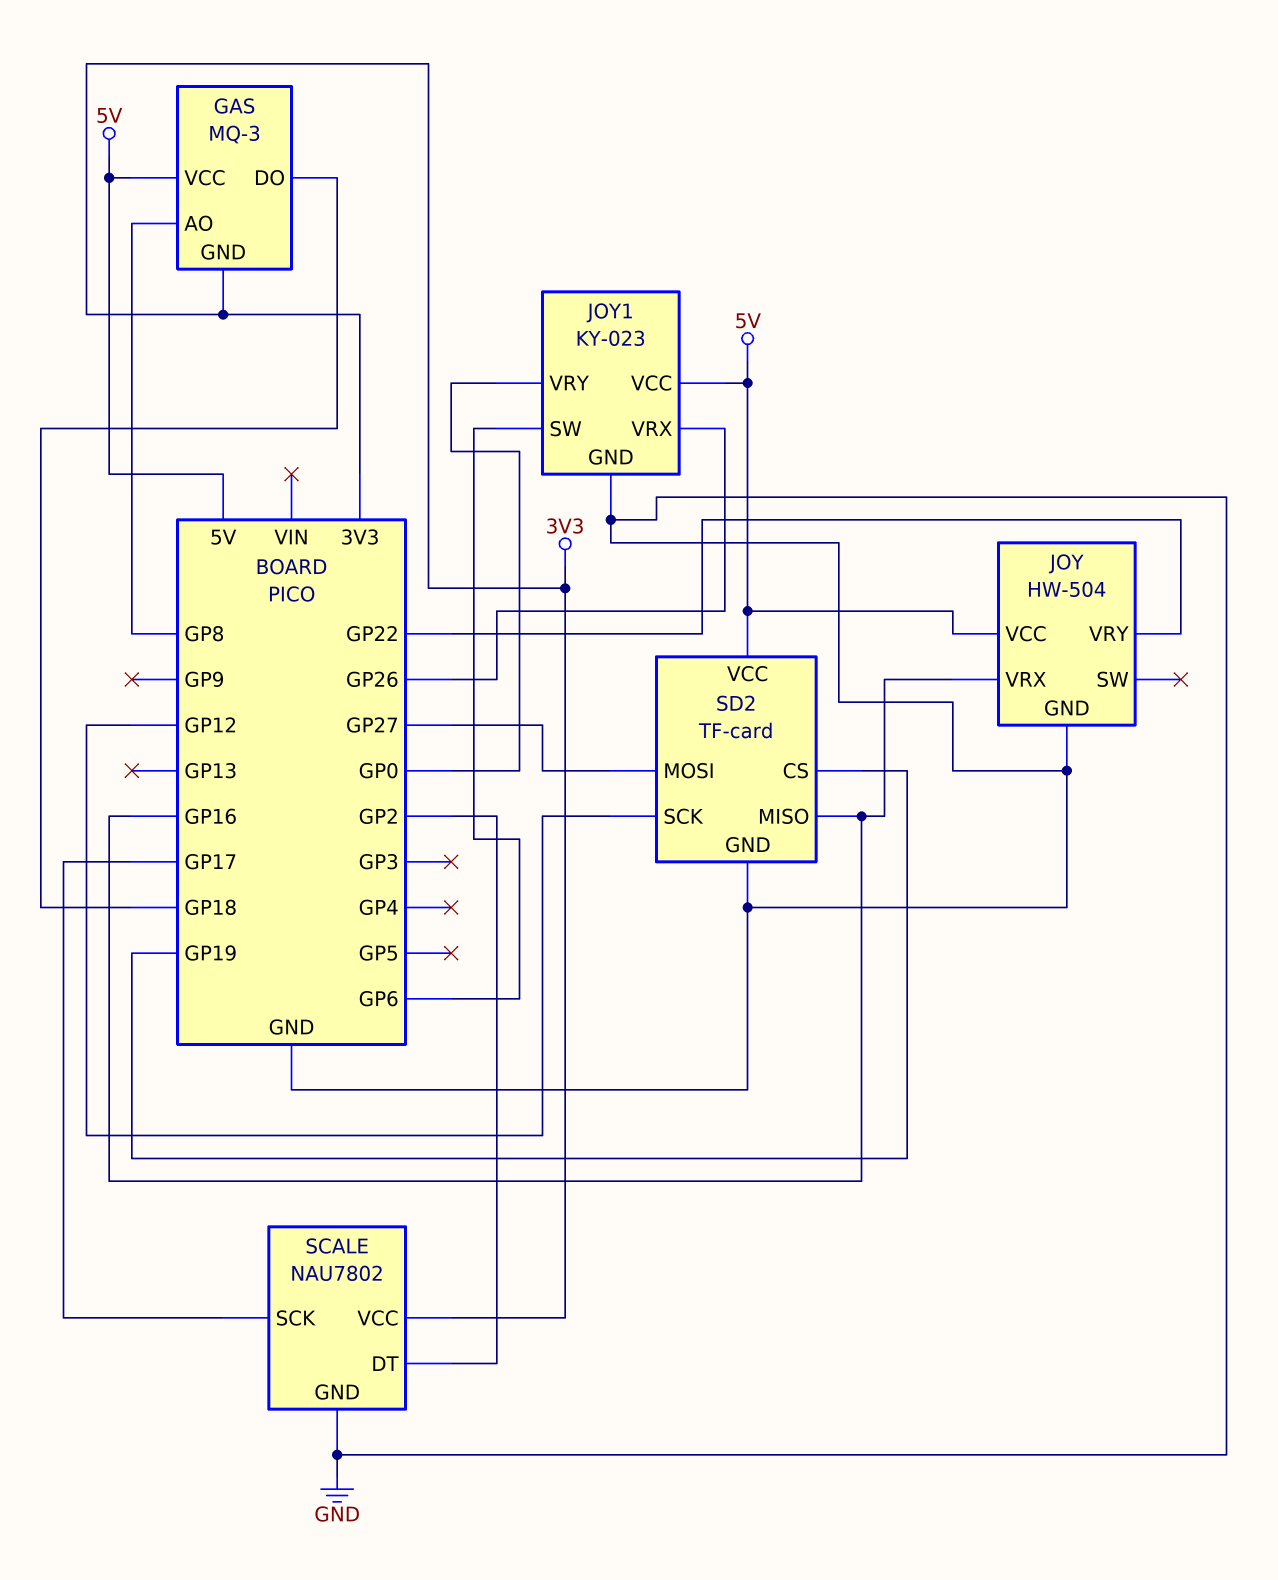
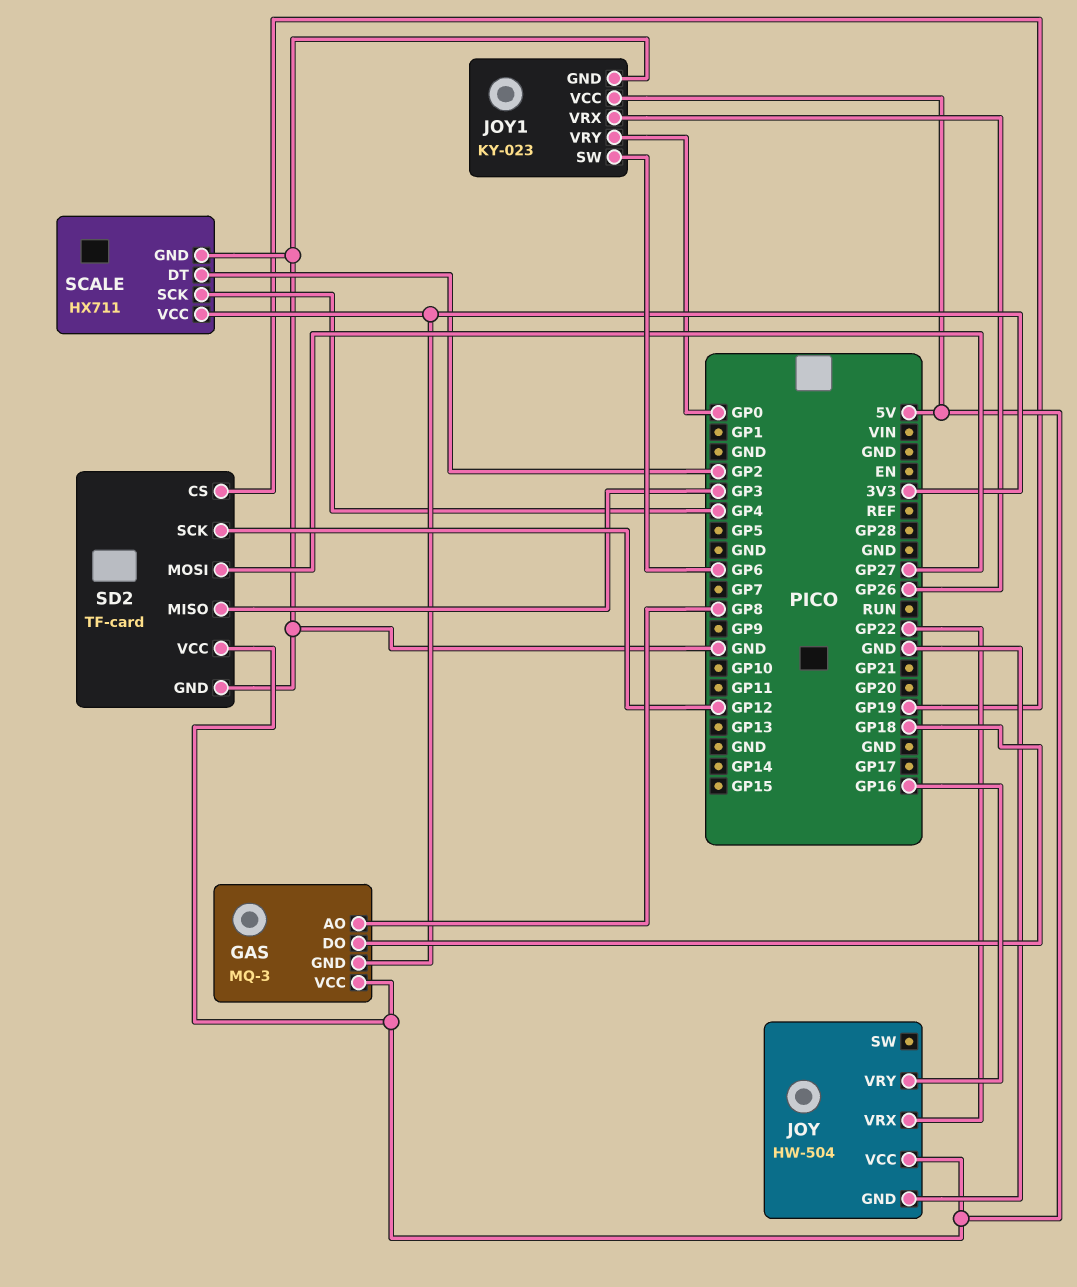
JOY pin VRX: GP16 -> GP22
JOY pin VRY: GP22 -> GP16
SCALE: NAU7802 -> HX711
SCALE pin SCK: GP17 -> GP4
SD2 pin MISO: GP16 -> GP3

